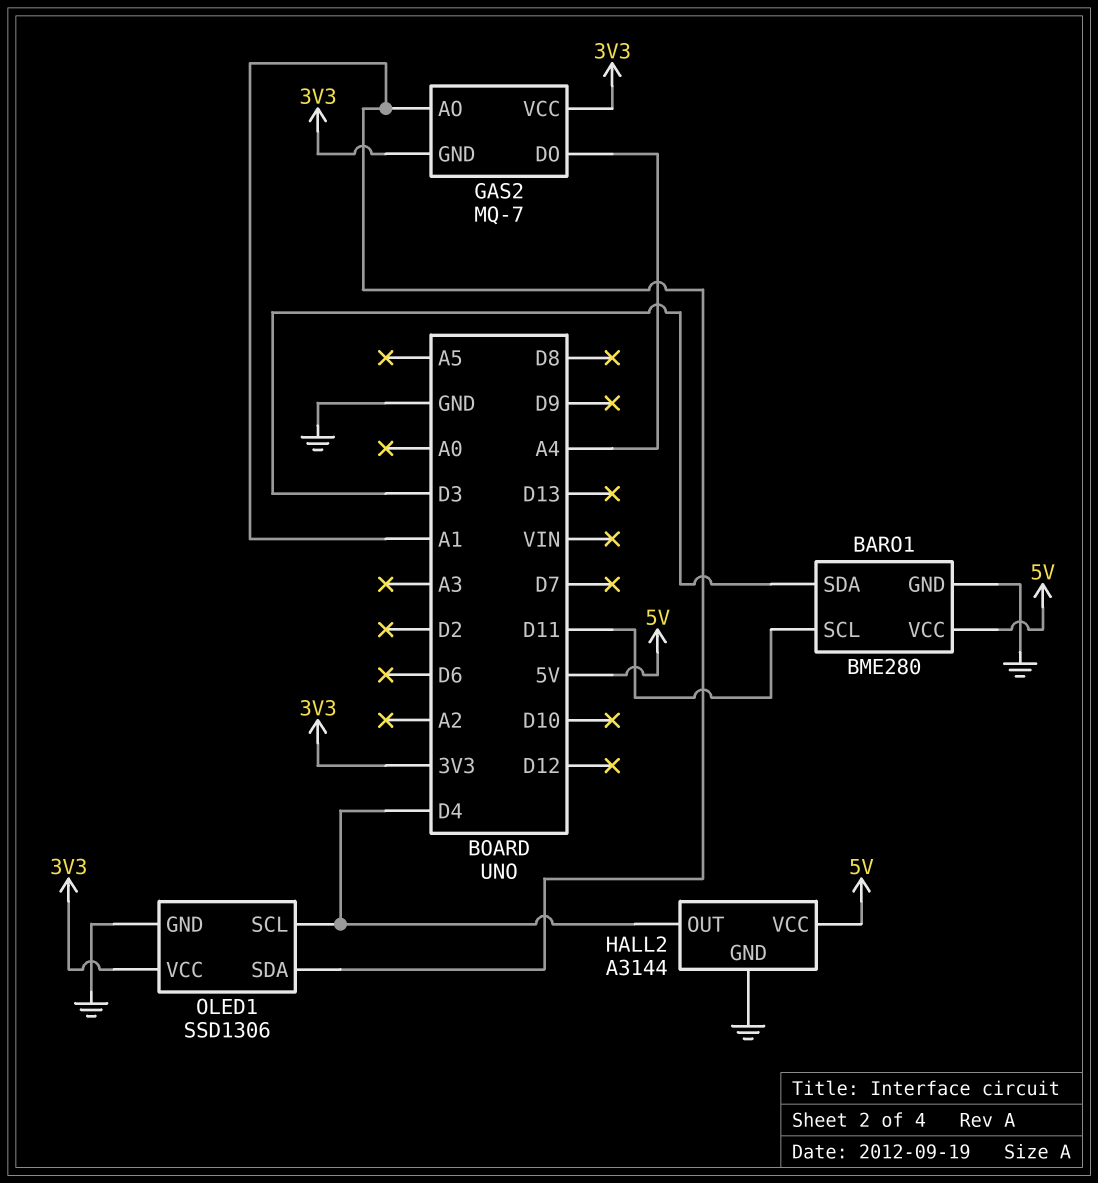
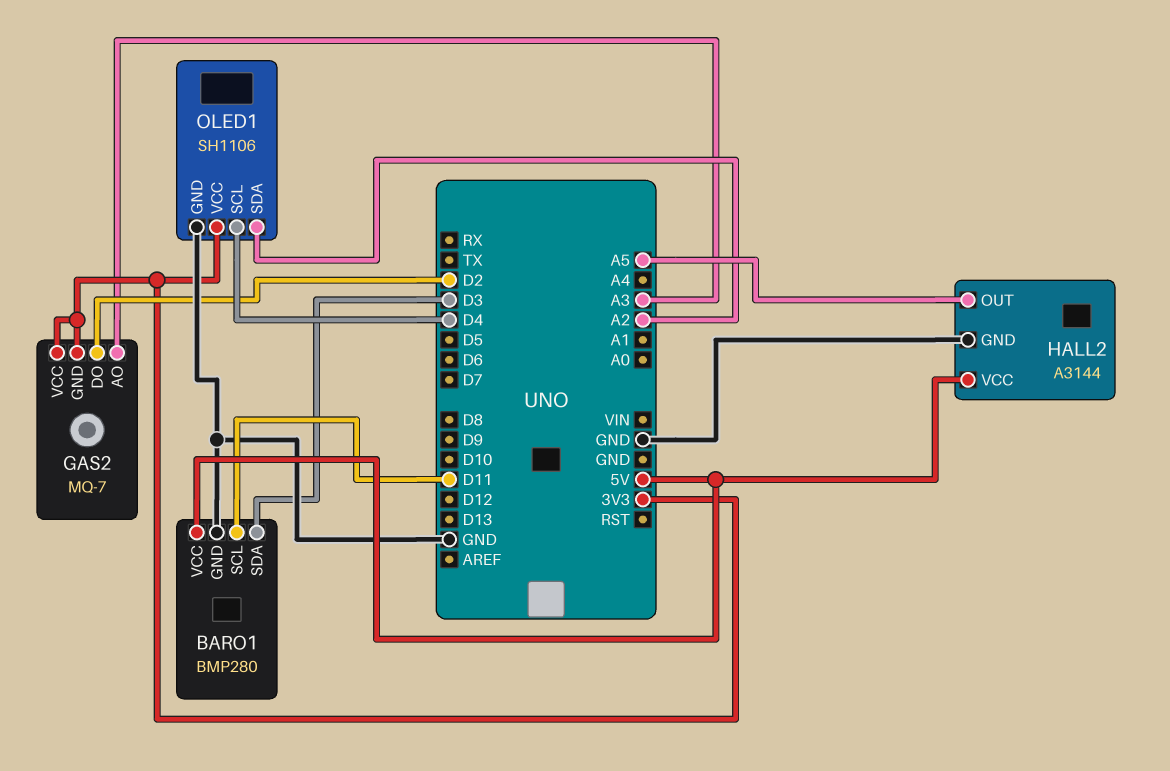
BARO1: BME280 -> BMP280
GAS2 pin AO: A1 -> A3
GAS2 pin DO: A4 -> D2
HALL2 pin OUT: D4 -> A5
OLED1: SSD1306 -> SH1106
OLED1 pin SDA: A1 -> A2

